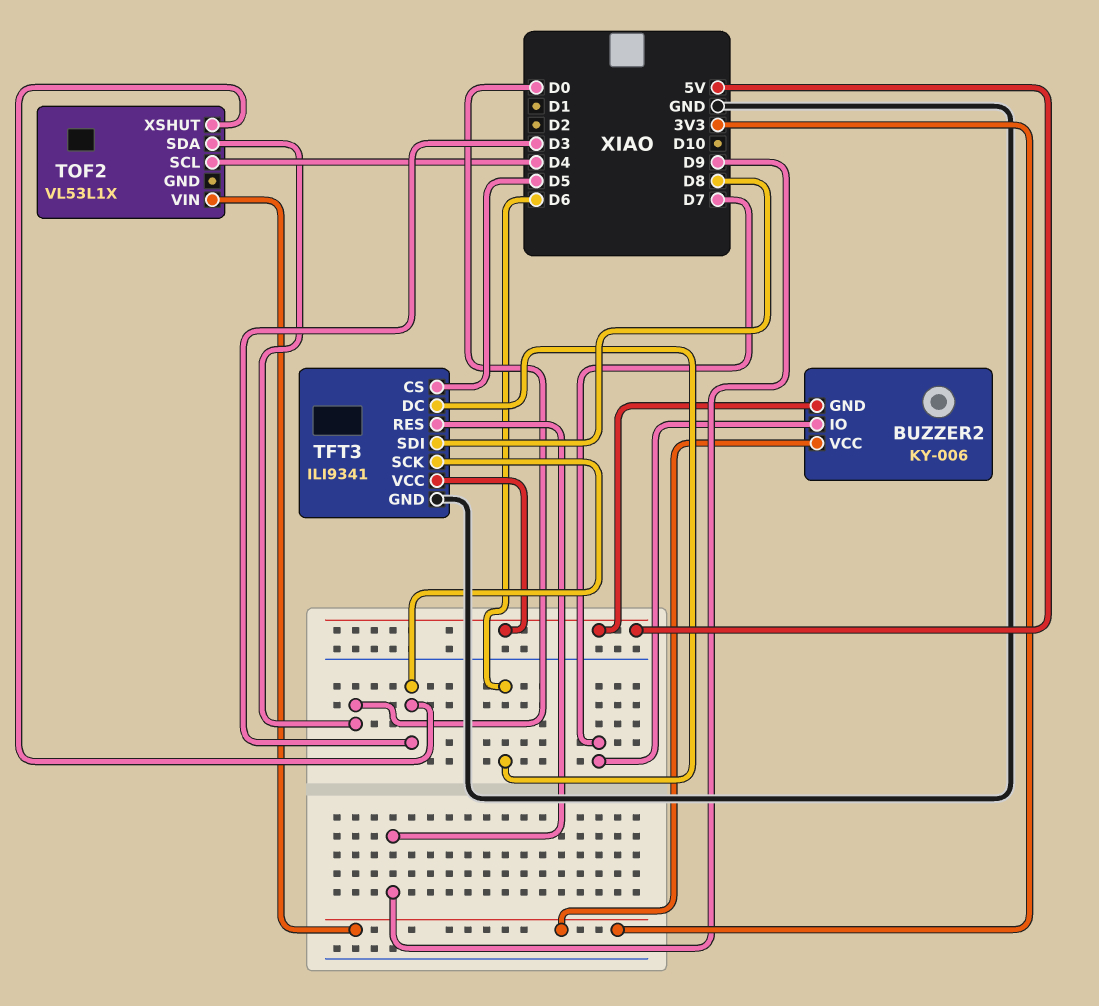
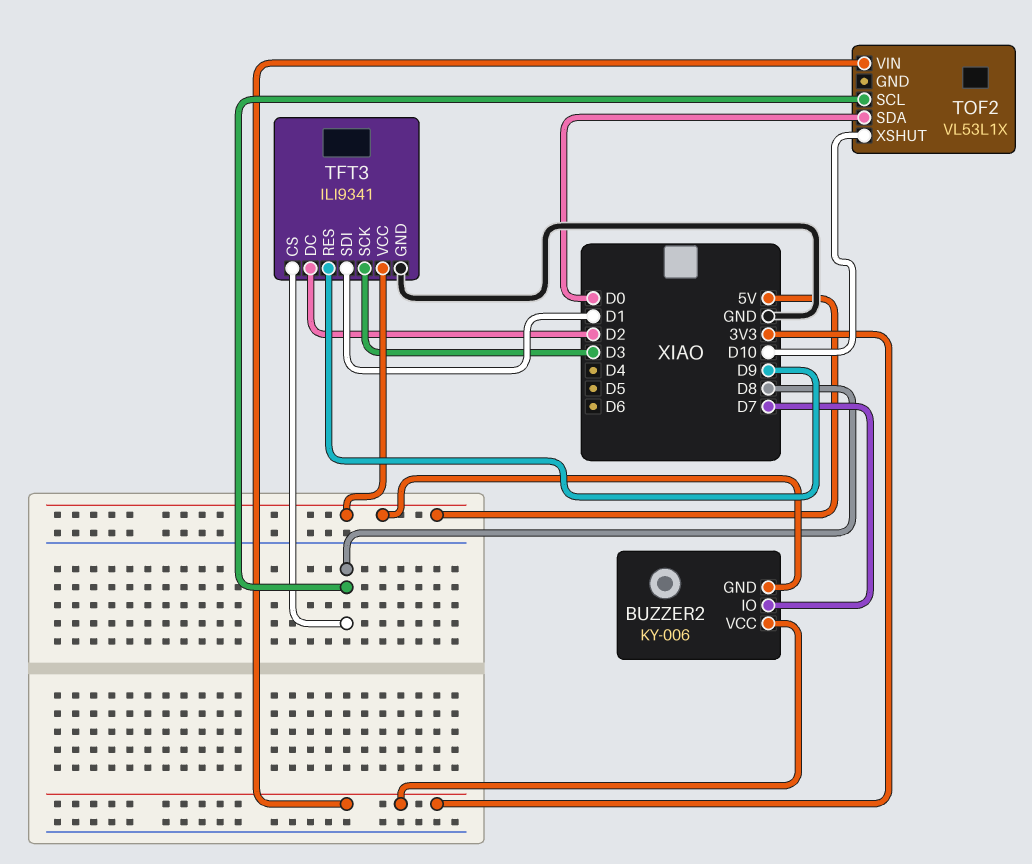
TFT3 pin CS: D5 -> D8
TFT3 pin DC: D6 -> D2
TFT3 pin SDI: D8 -> D1
TOF2 pin SCL: D4 -> D8
TOF2 pin XSHUT: D3 -> D10

